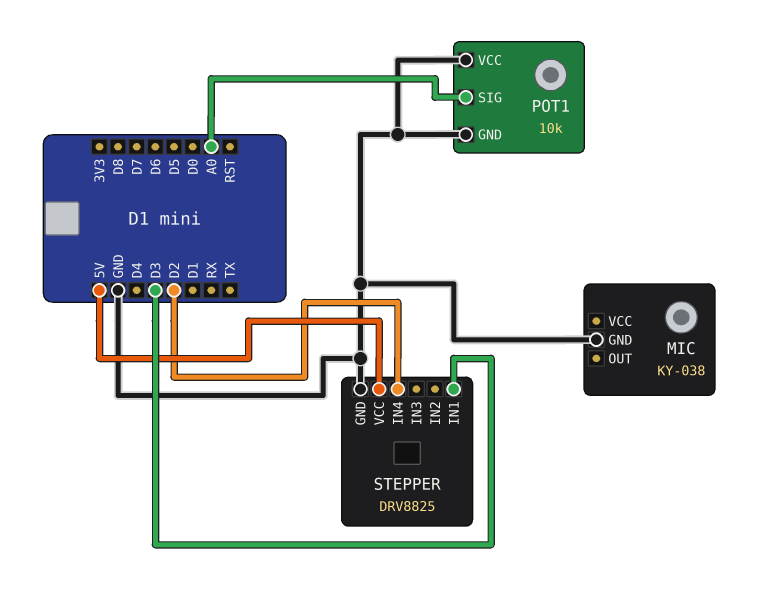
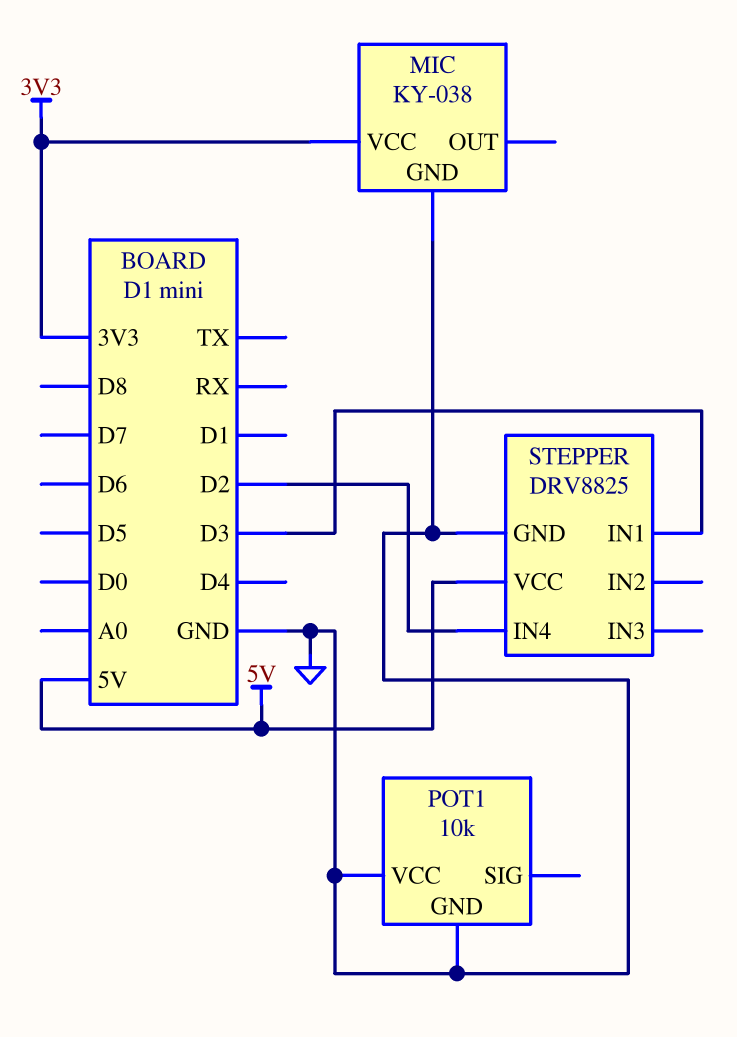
MIC pin VCC: none -> 3V3
POT1 pin SIG: A0 -> none

